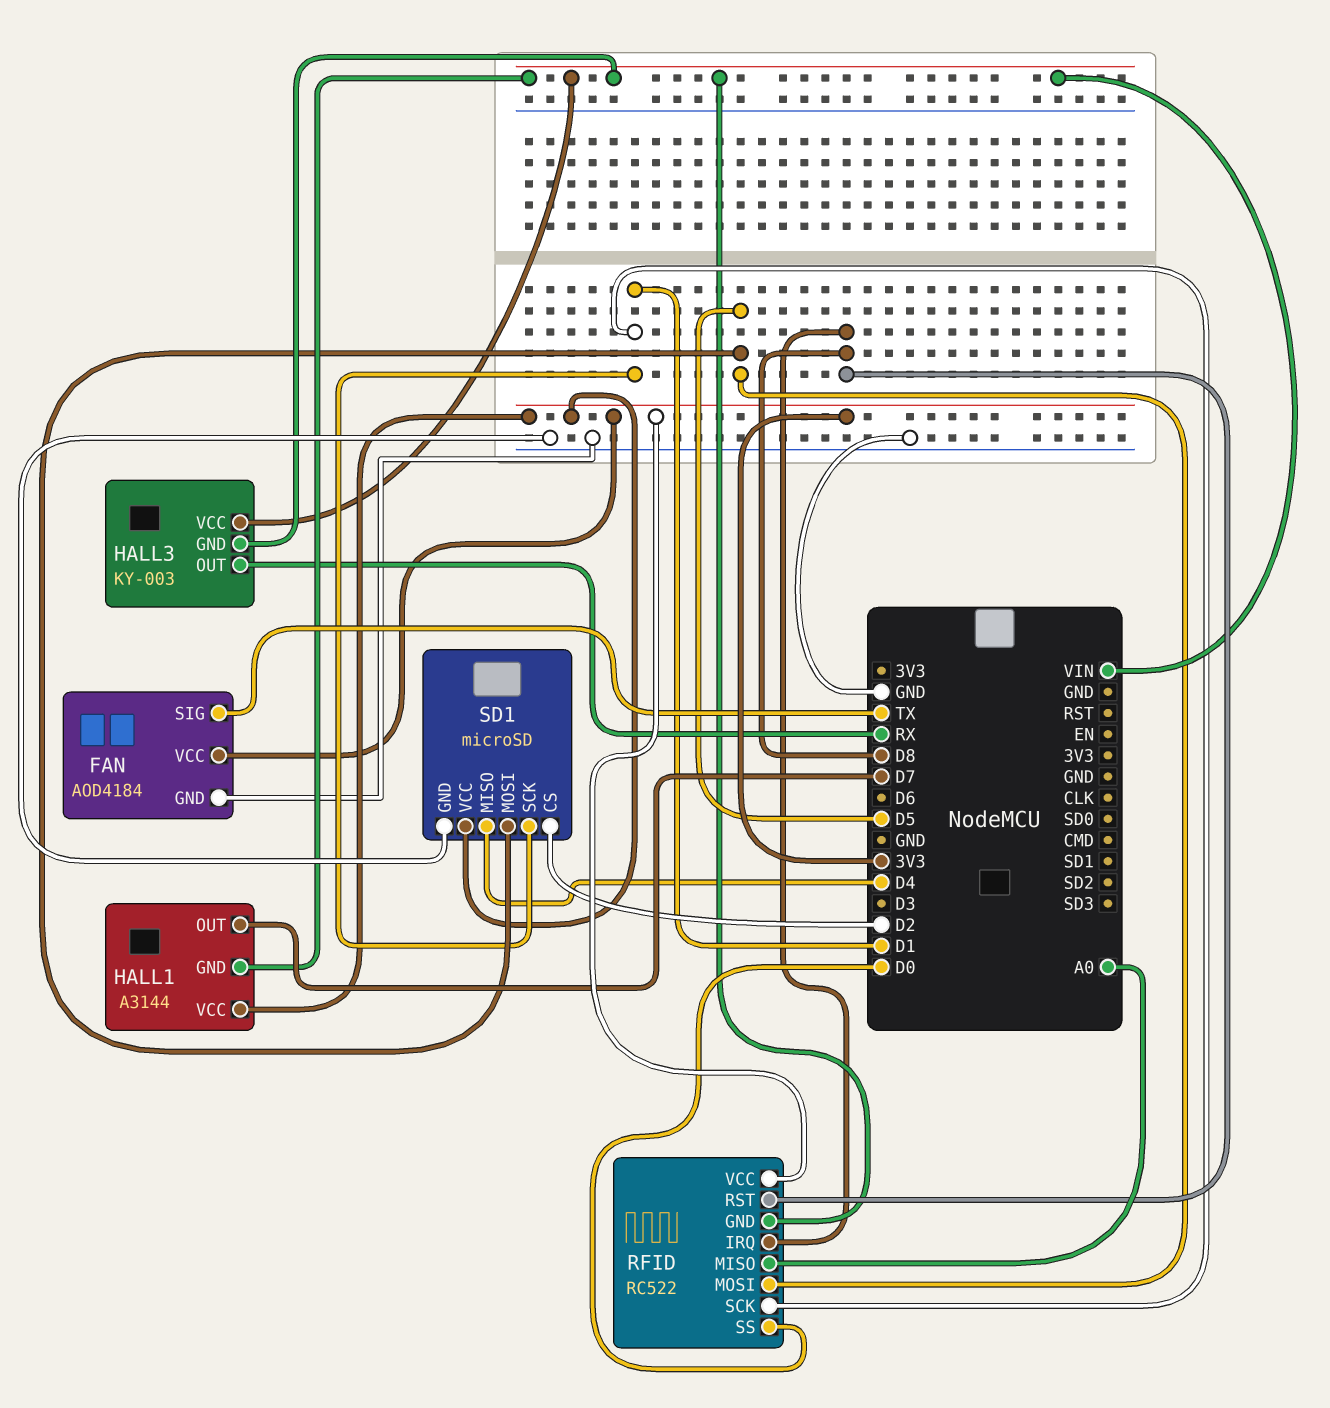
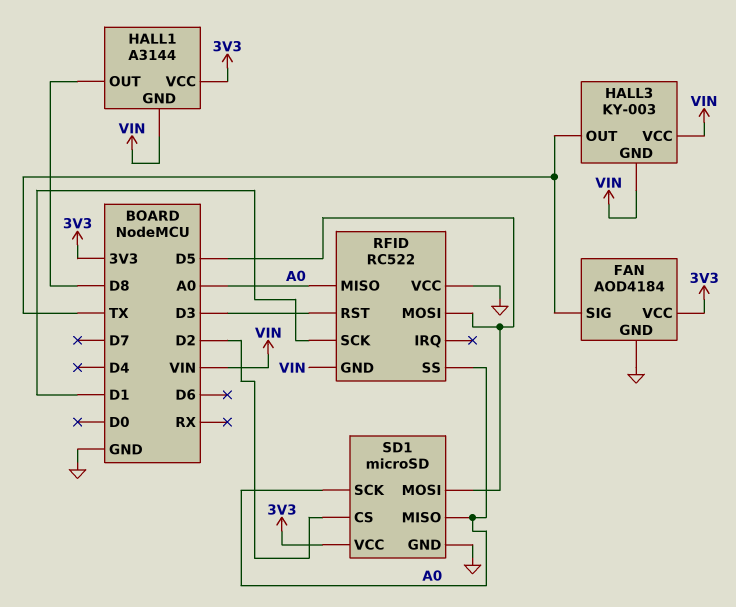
HALL1 pin OUT: D7 -> D8
HALL3 pin OUT: RX -> TX
RFID pin IRQ: D8 -> none
RFID pin RST: D8 -> D3
RFID pin SS: D0 -> A0
RFID pin VCC: 3V3 -> GND
SD1 pin MISO: D4 -> A0
SD1 pin SCK: D1 -> A0

